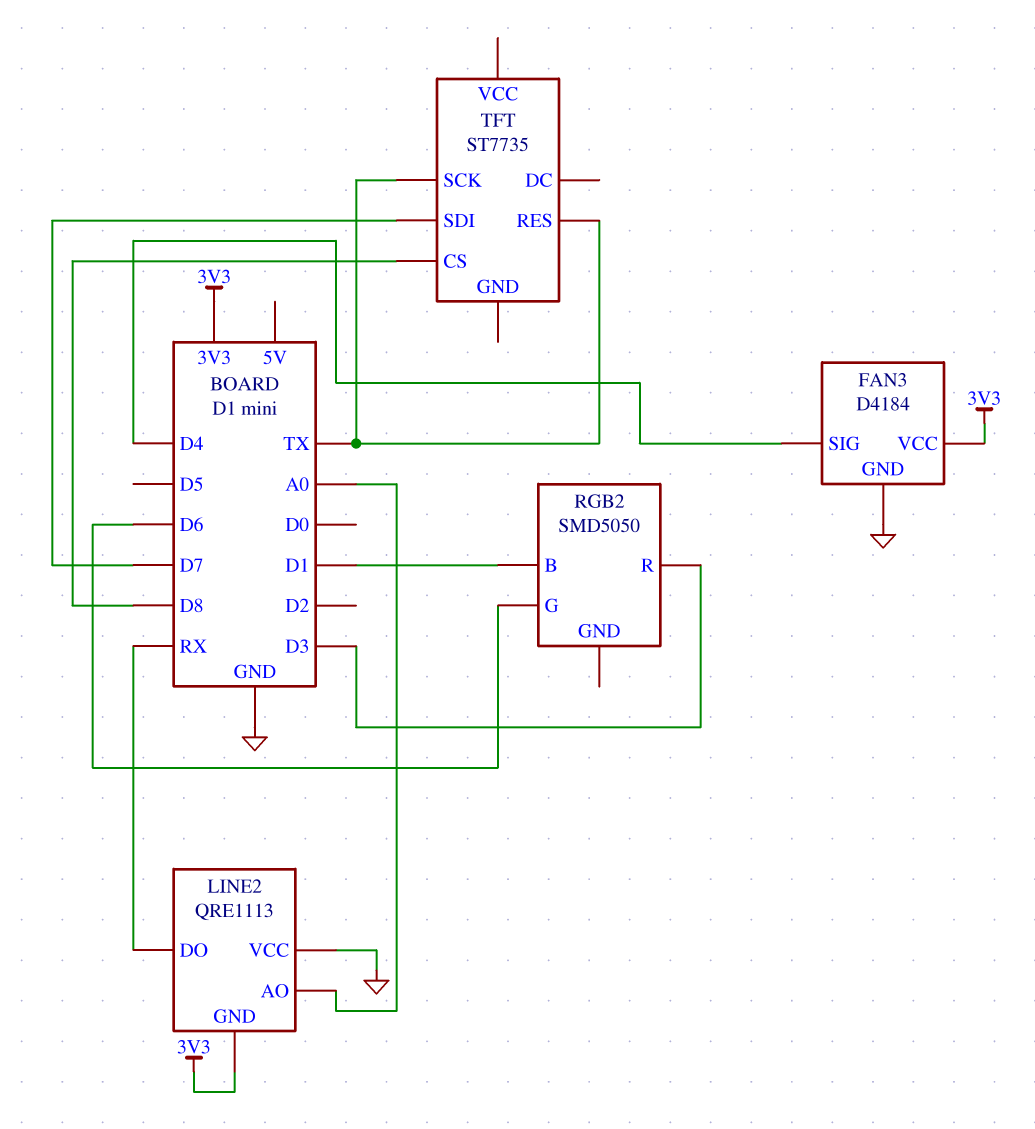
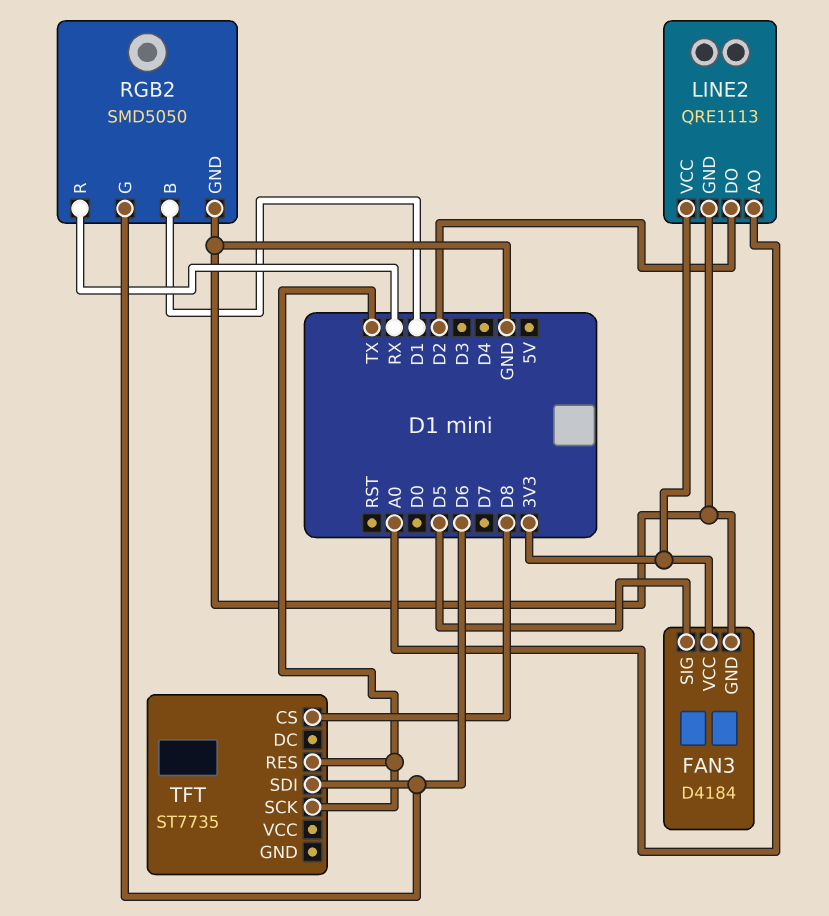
FAN3 pin SIG: D4 -> D5
LINE2 pin DO: RX -> D2
LINE2 pin GND: 3V3 -> GND
LINE2 pin VCC: GND -> 3V3
RGB2 pin GND: none -> GND
RGB2 pin R: D3 -> RX
TFT pin SDI: D7 -> D6

